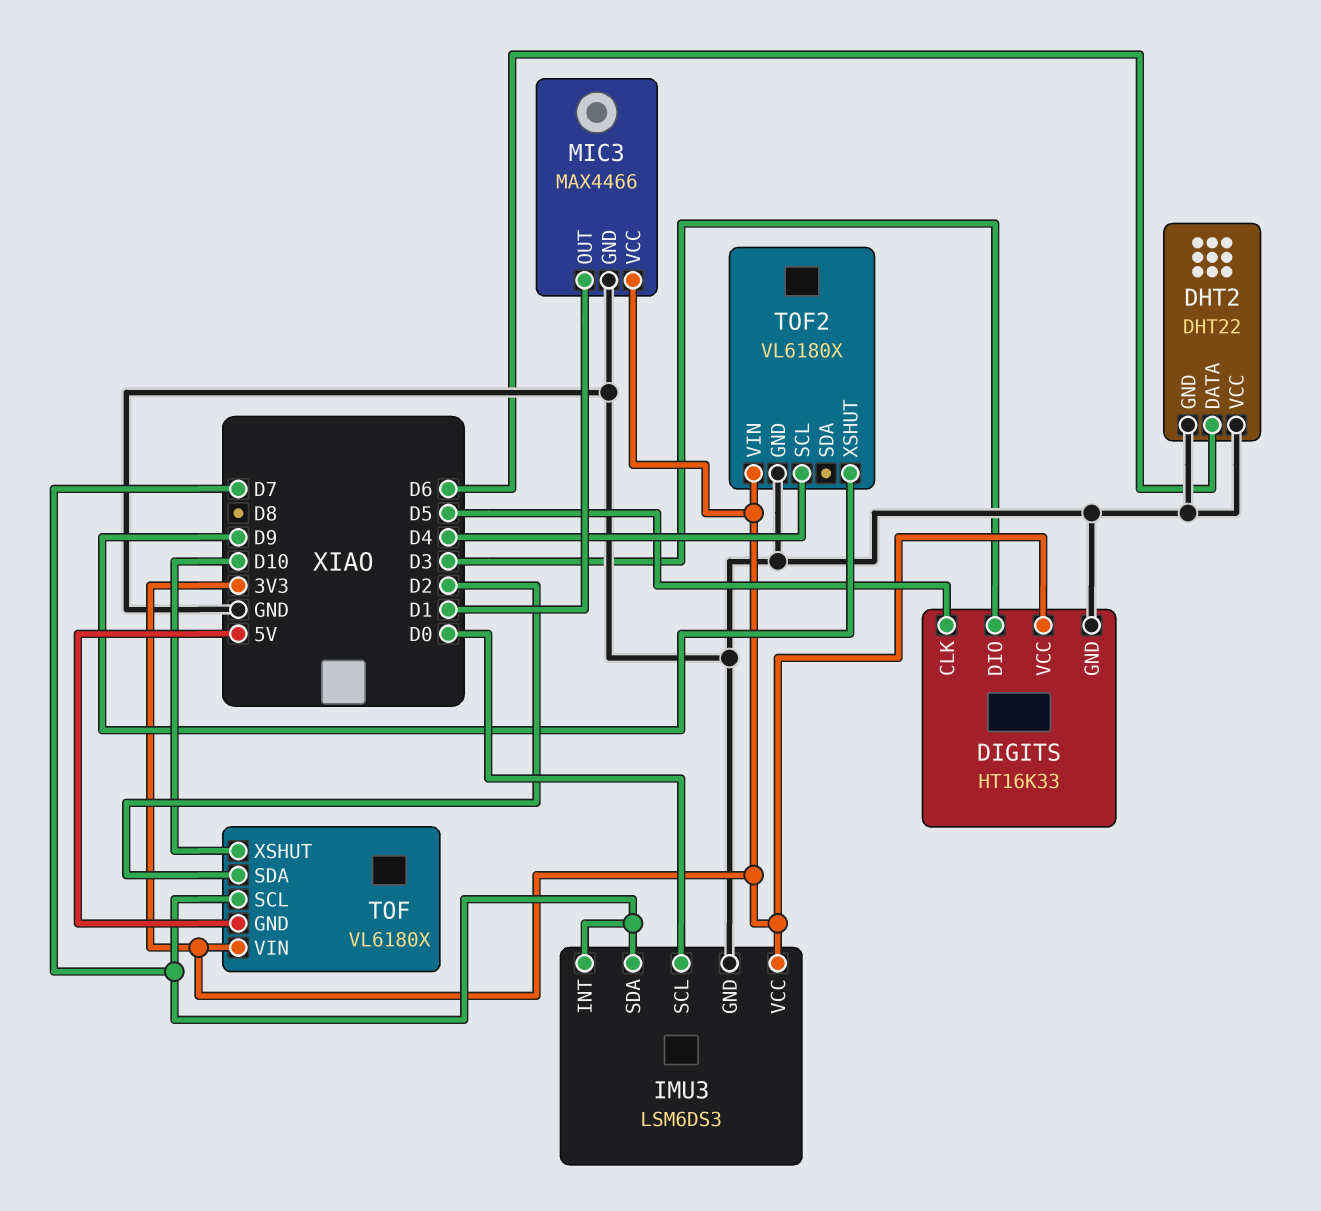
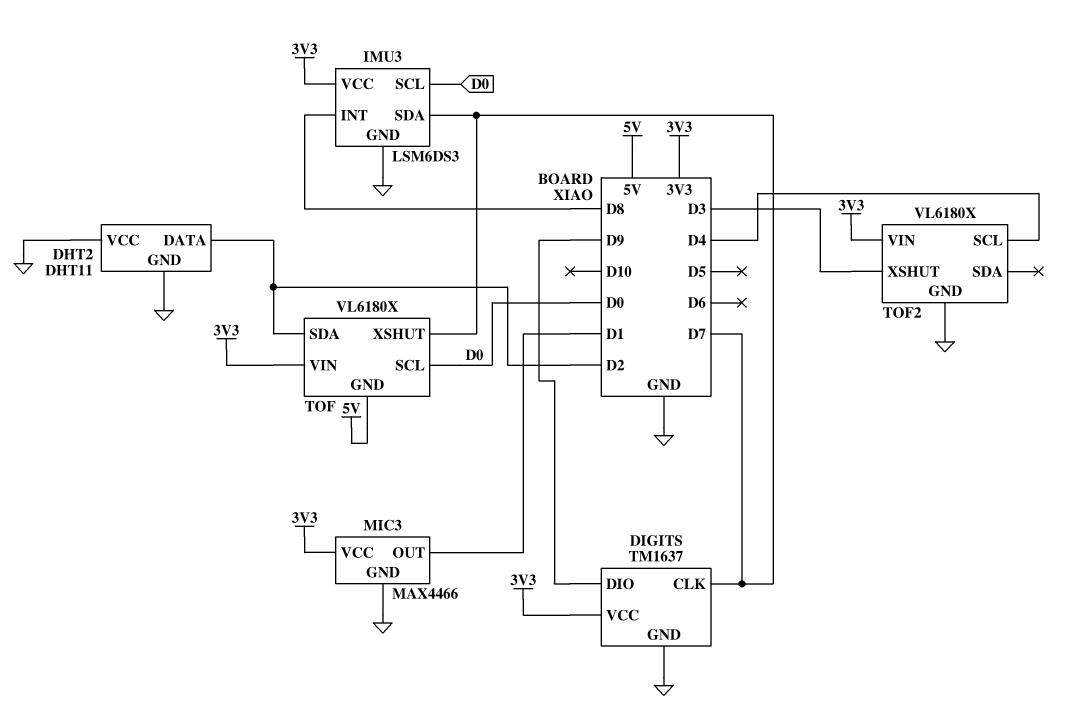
DHT2: DHT22 -> DHT11
DHT2 pin DATA: D6 -> D2
DIGITS: HT16K33 -> TM1637
DIGITS pin CLK: D5 -> D7
DIGITS pin DIO: D3 -> D9
IMU3 pin INT: D7 -> D8
TOF pin SCL: D7 -> D0
TOF pin XSHUT: D10 -> D7
TOF2 pin XSHUT: D9 -> D3

